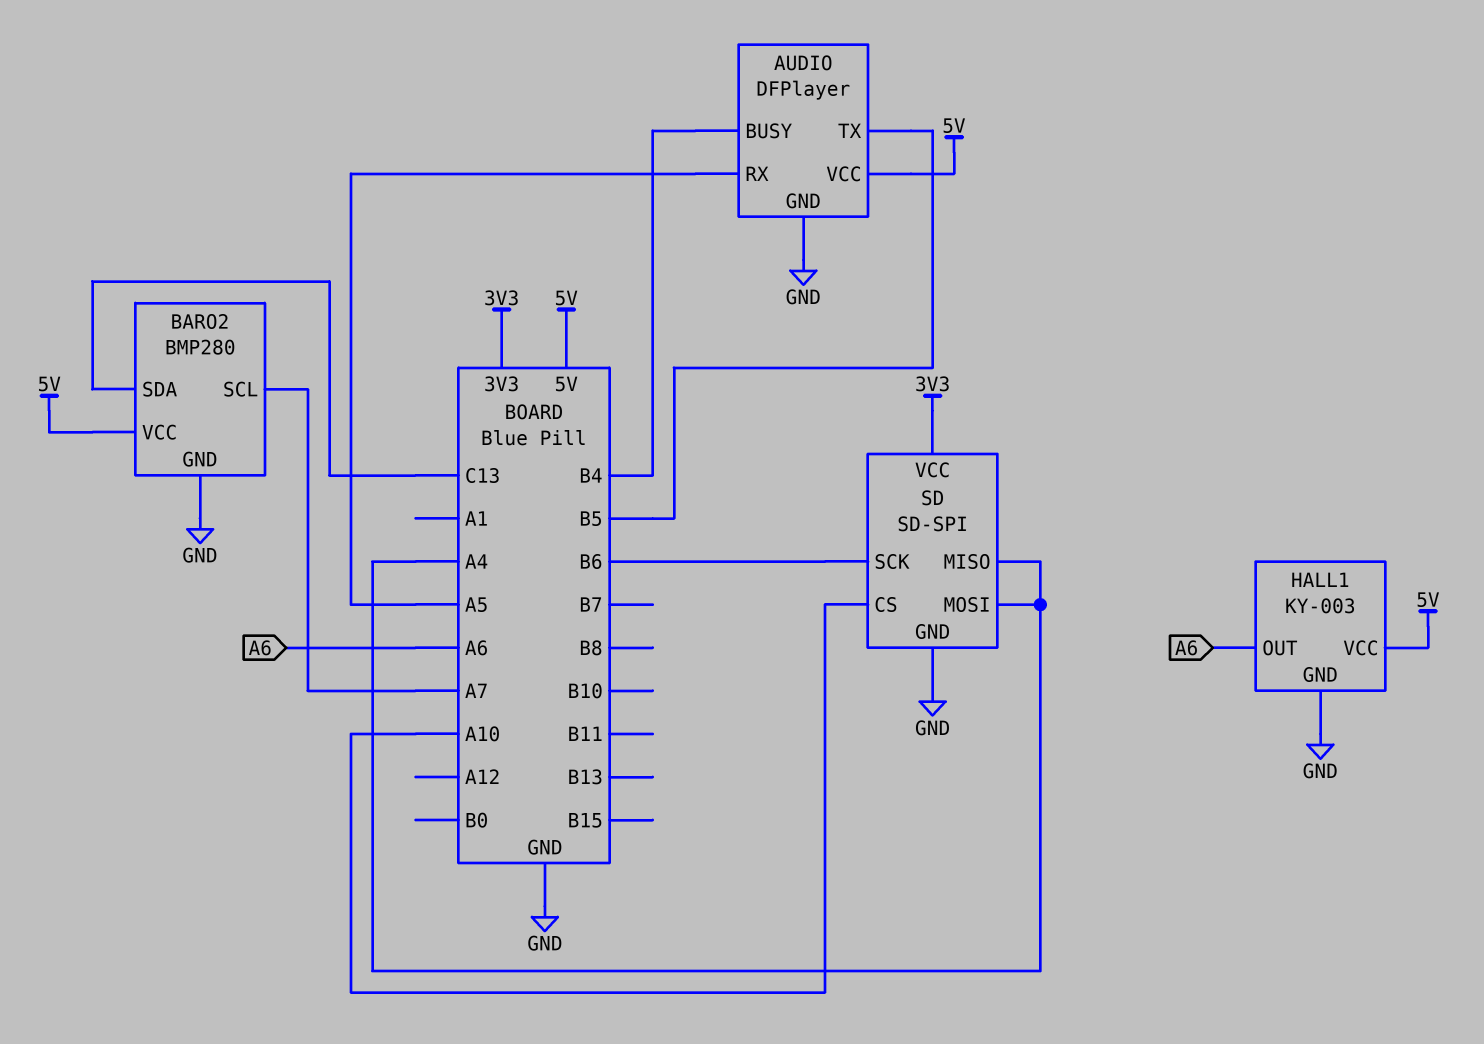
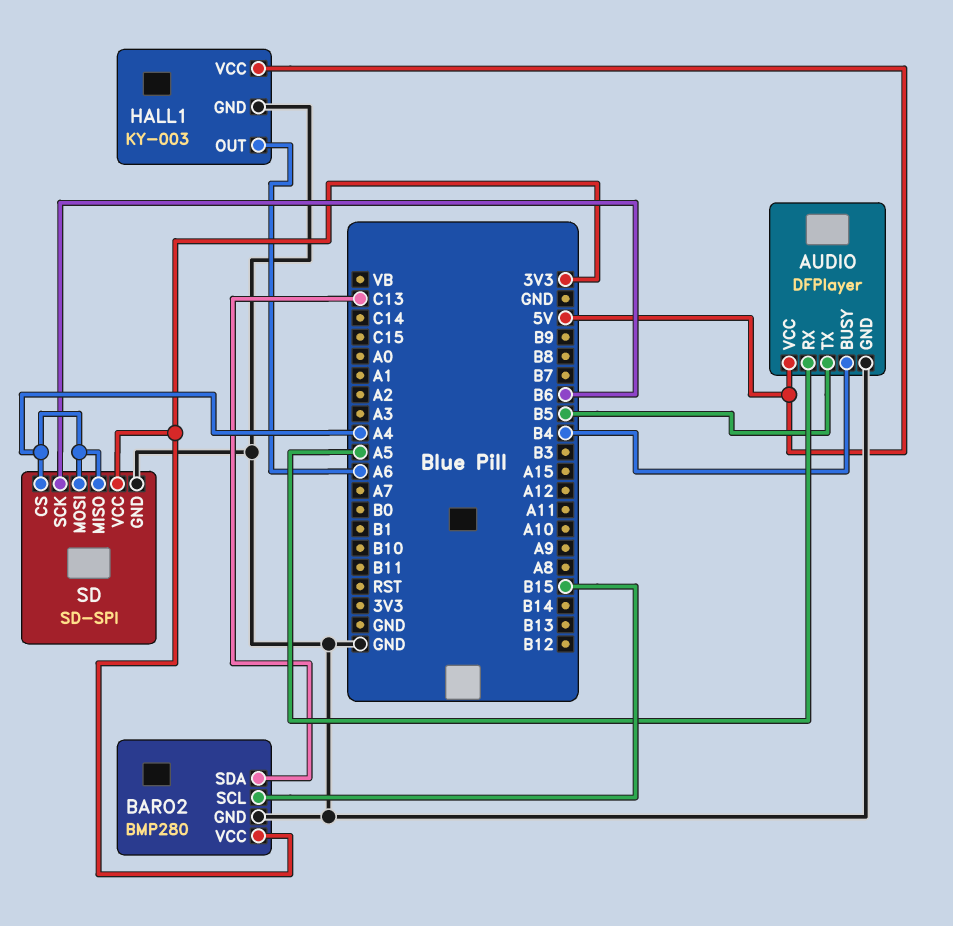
BARO2 pin SCL: A7 -> B15
BARO2 pin VCC: 5V -> 3V3
SD pin CS: A10 -> A4

